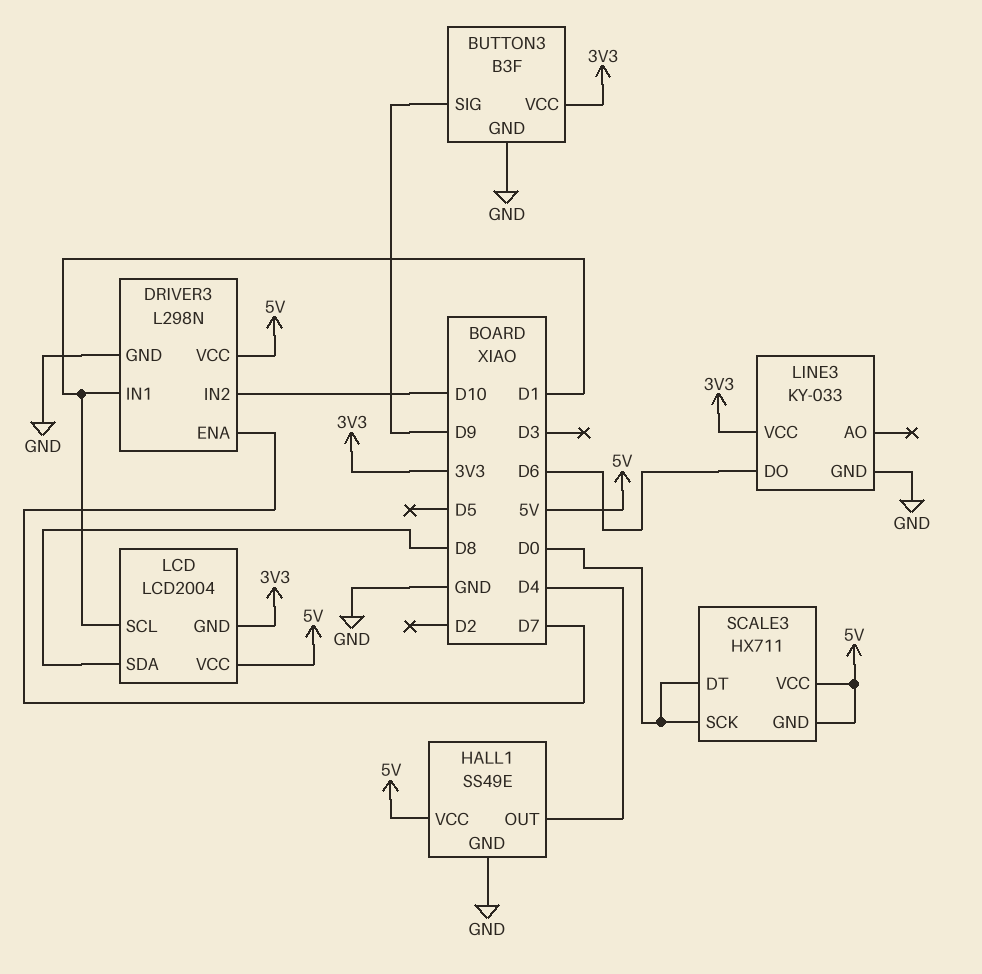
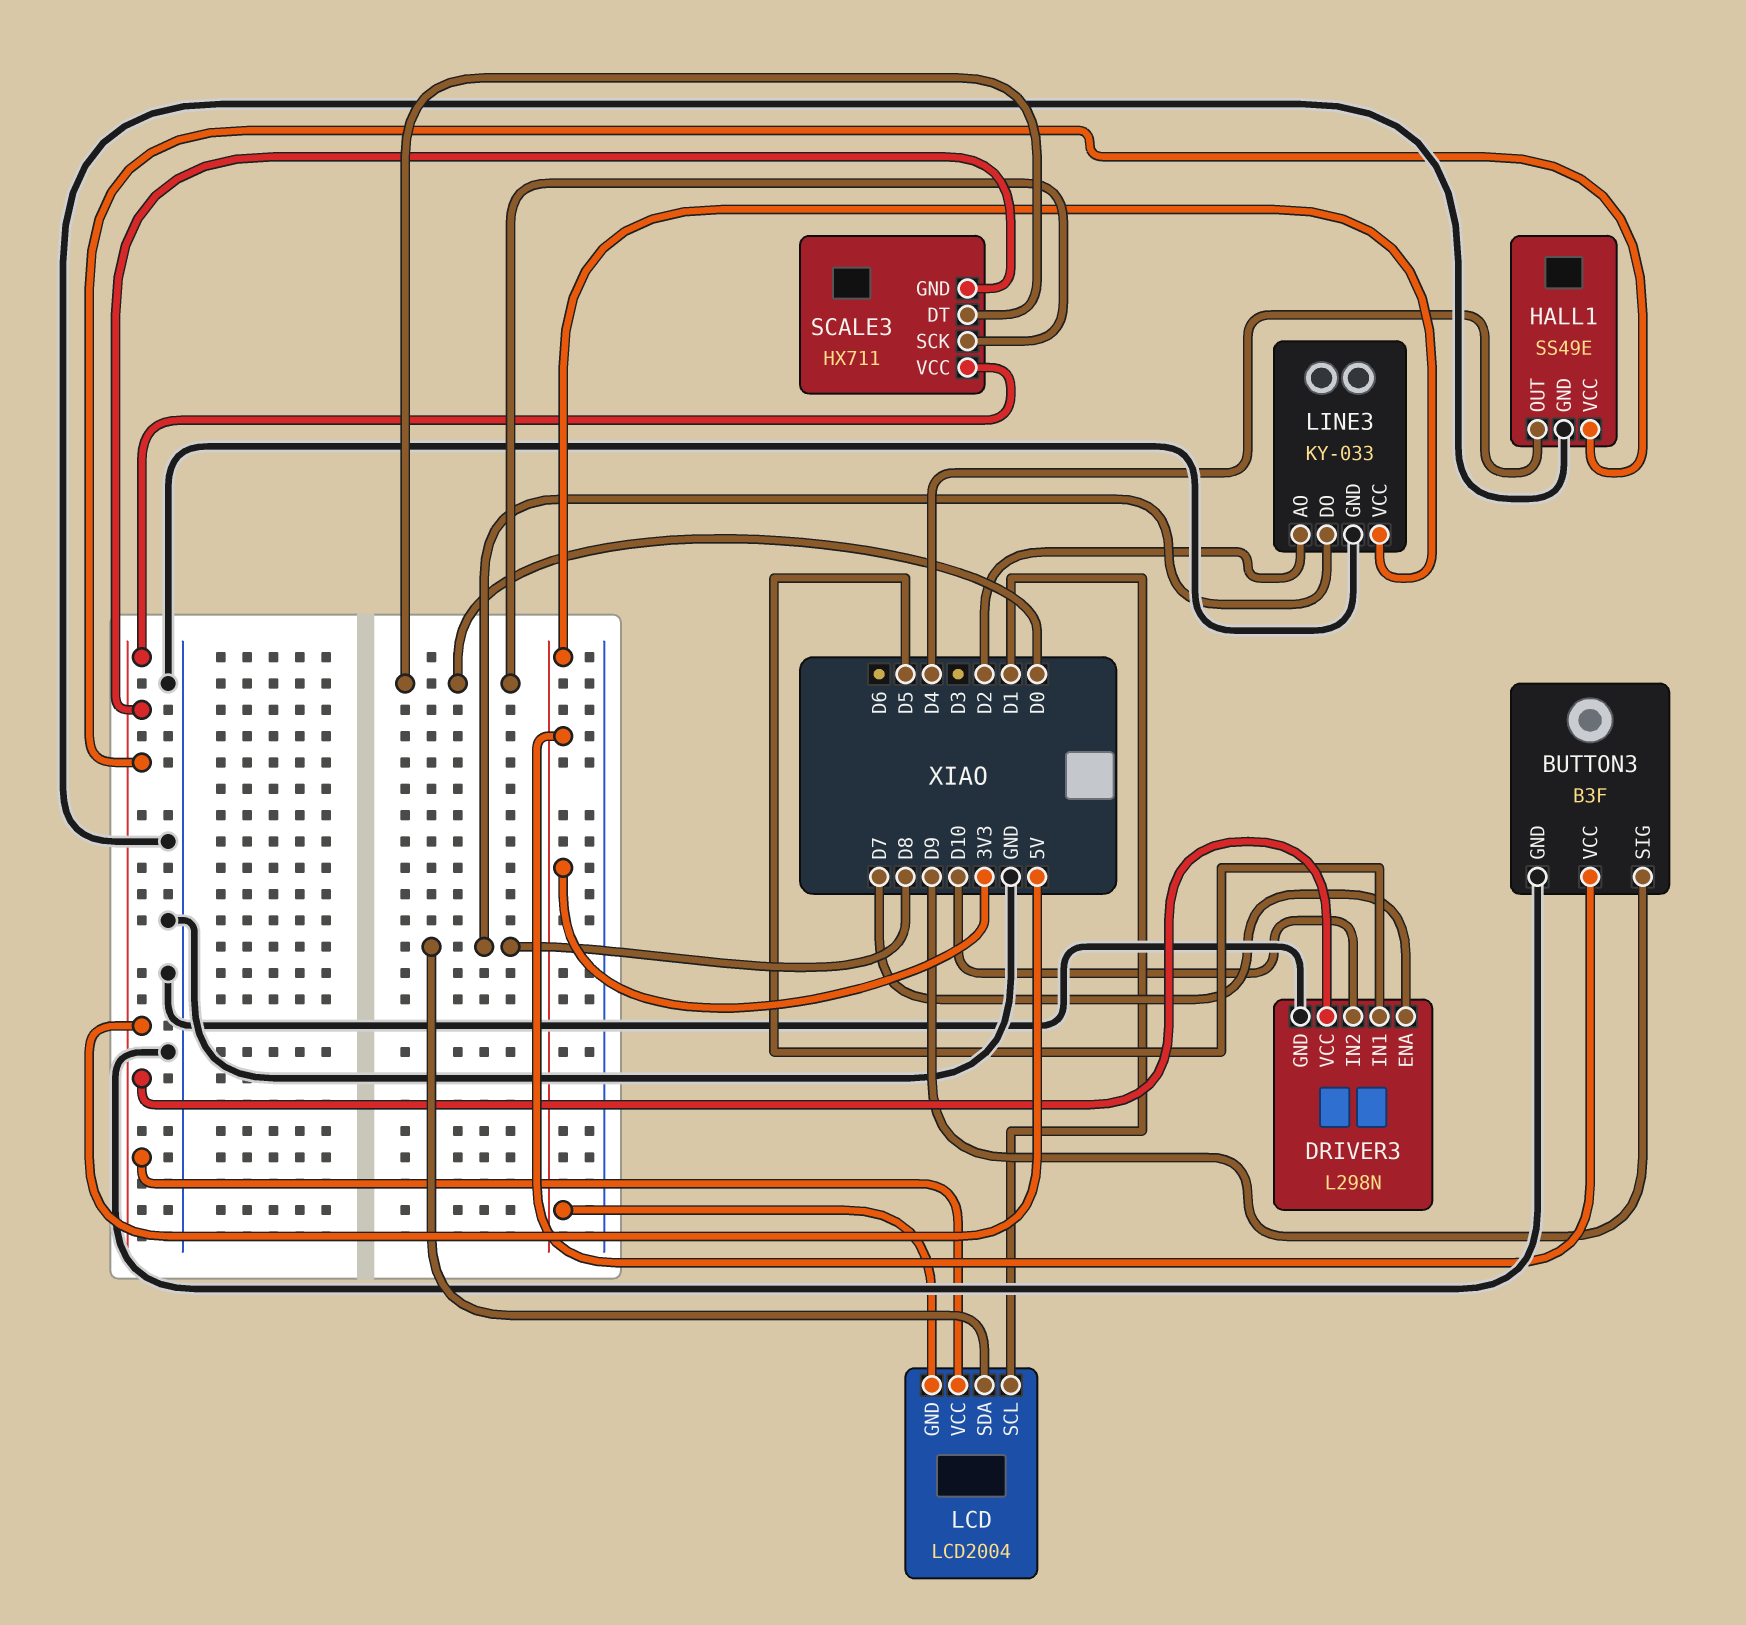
DRIVER3 pin IN1: D1 -> D5
LINE3 pin AO: none -> D2
LINE3 pin DO: D6 -> D8

